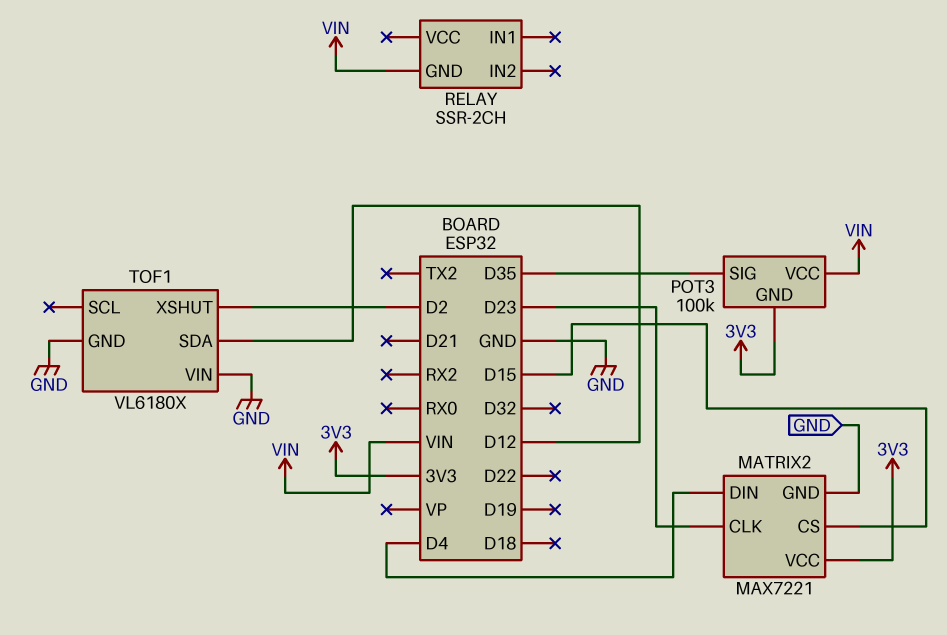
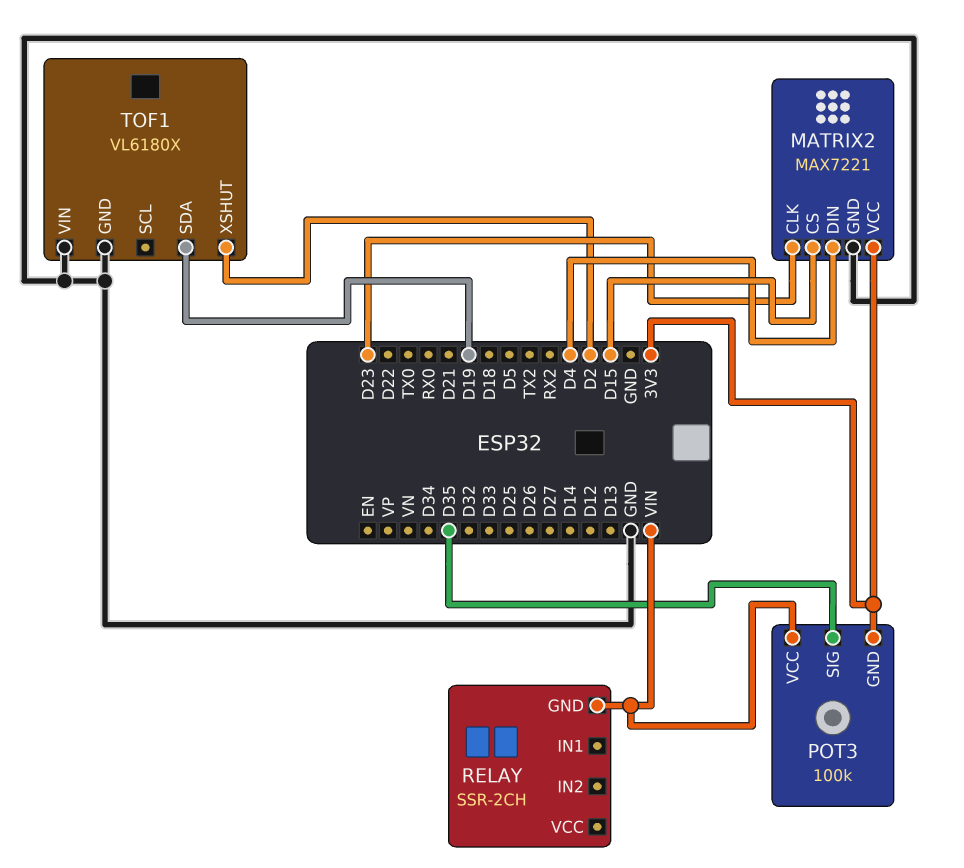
TOF1 pin SDA: D12 -> D19

